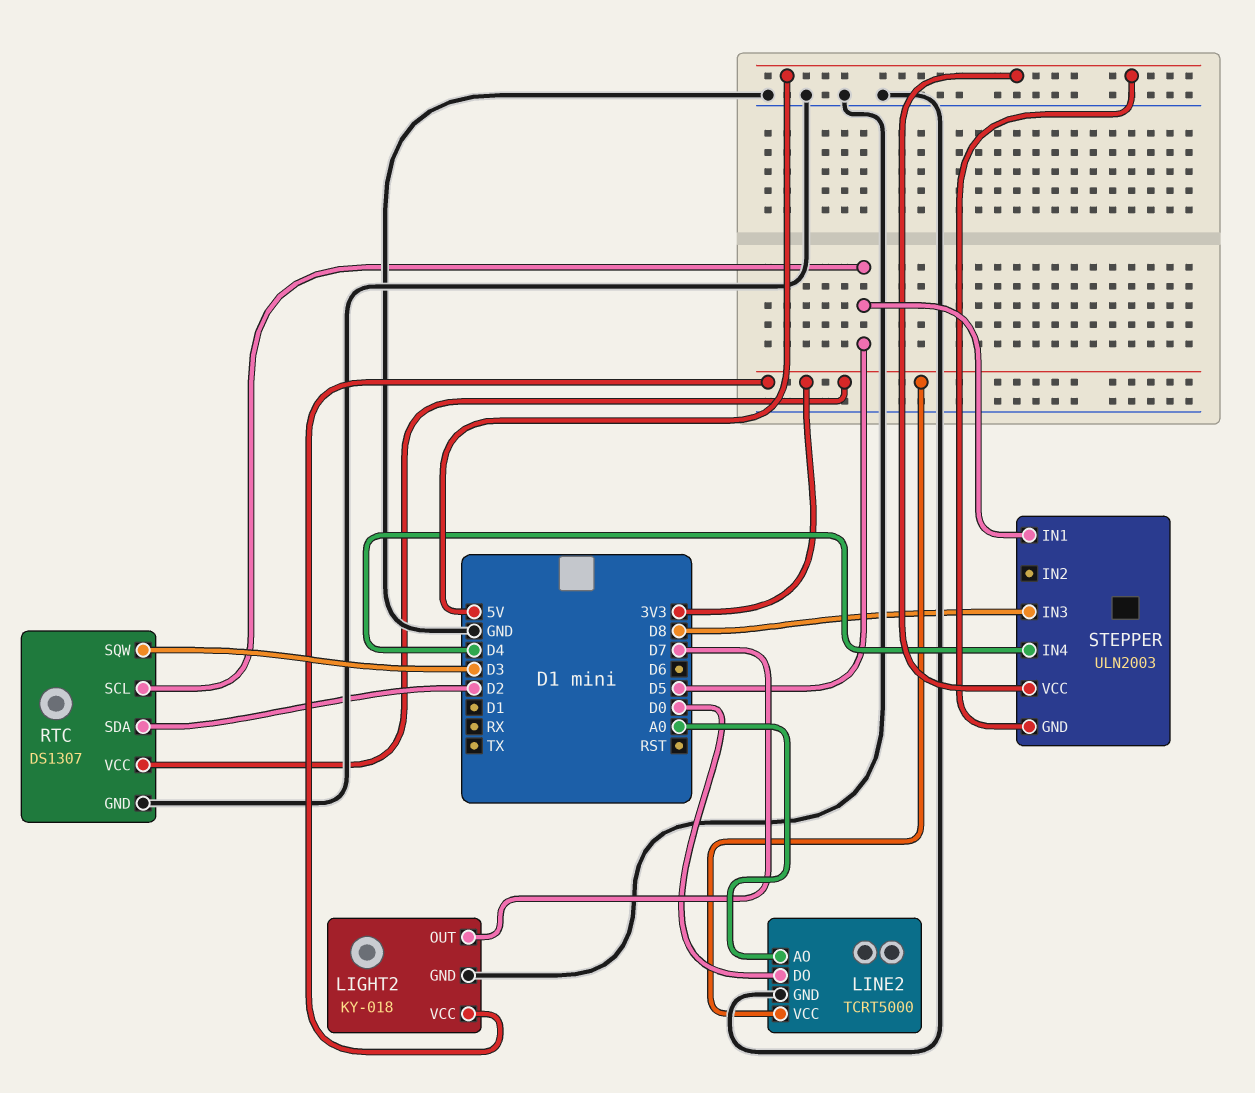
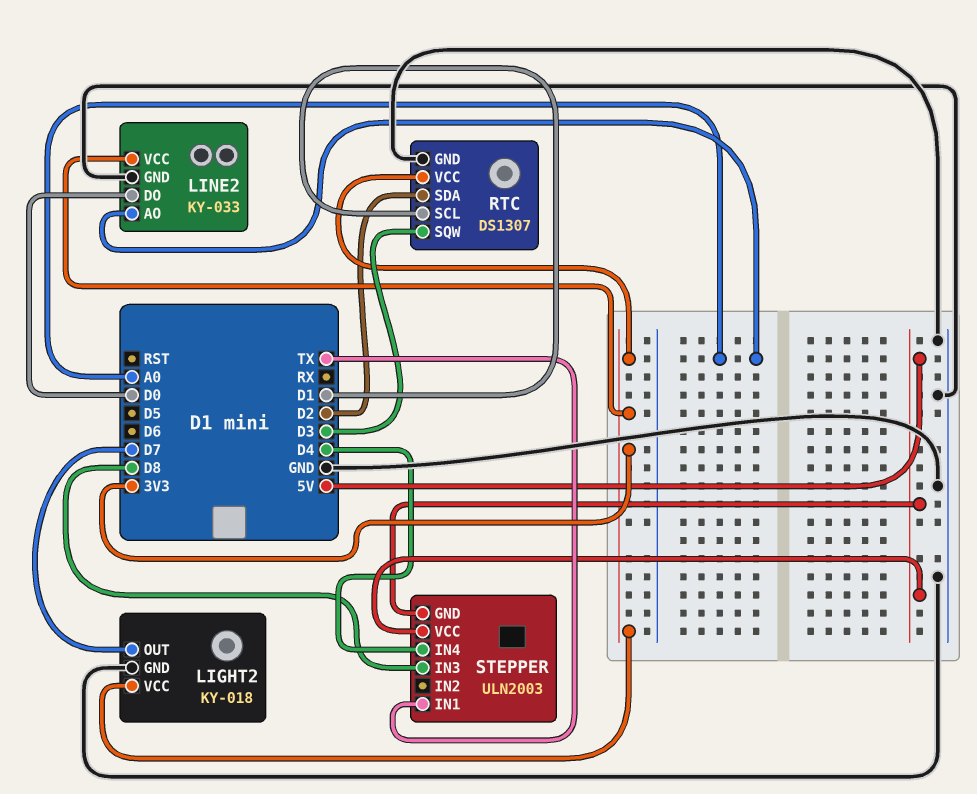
LINE2: TCRT5000 -> KY-033
RTC pin SCL: D5 -> D1
STEPPER pin IN1: D5 -> TX

